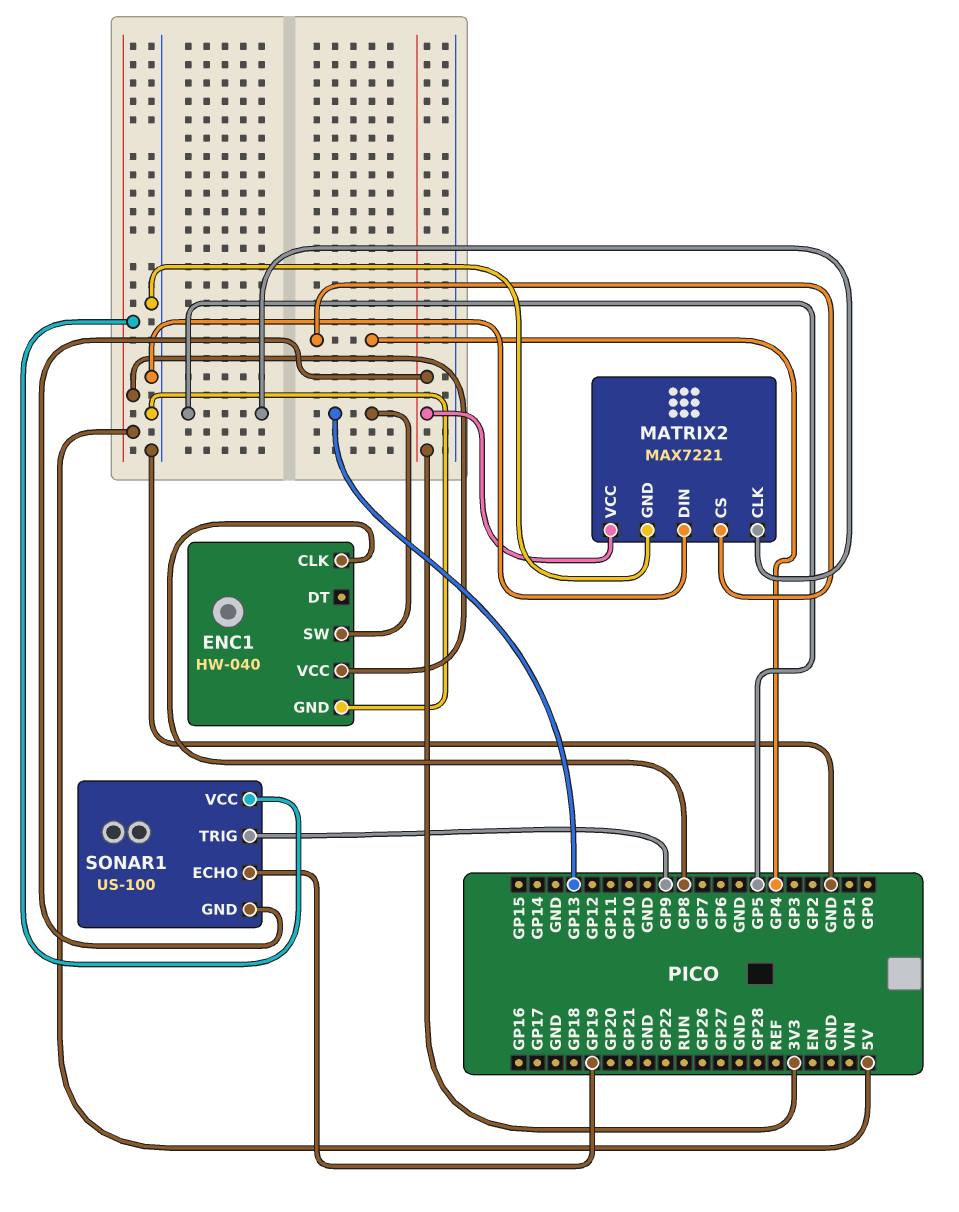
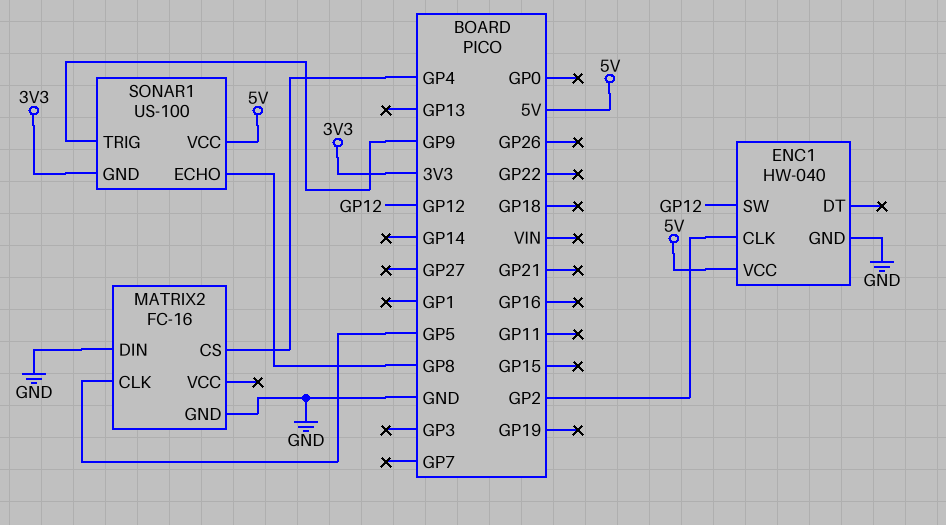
ENC1 pin CLK: GP8 -> GP2
ENC1 pin SW: GP13 -> GP12
MATRIX2: MAX7221 -> FC-16
MATRIX2 pin VCC: 3V3 -> none
SONAR1 pin ECHO: GP19 -> GP8

